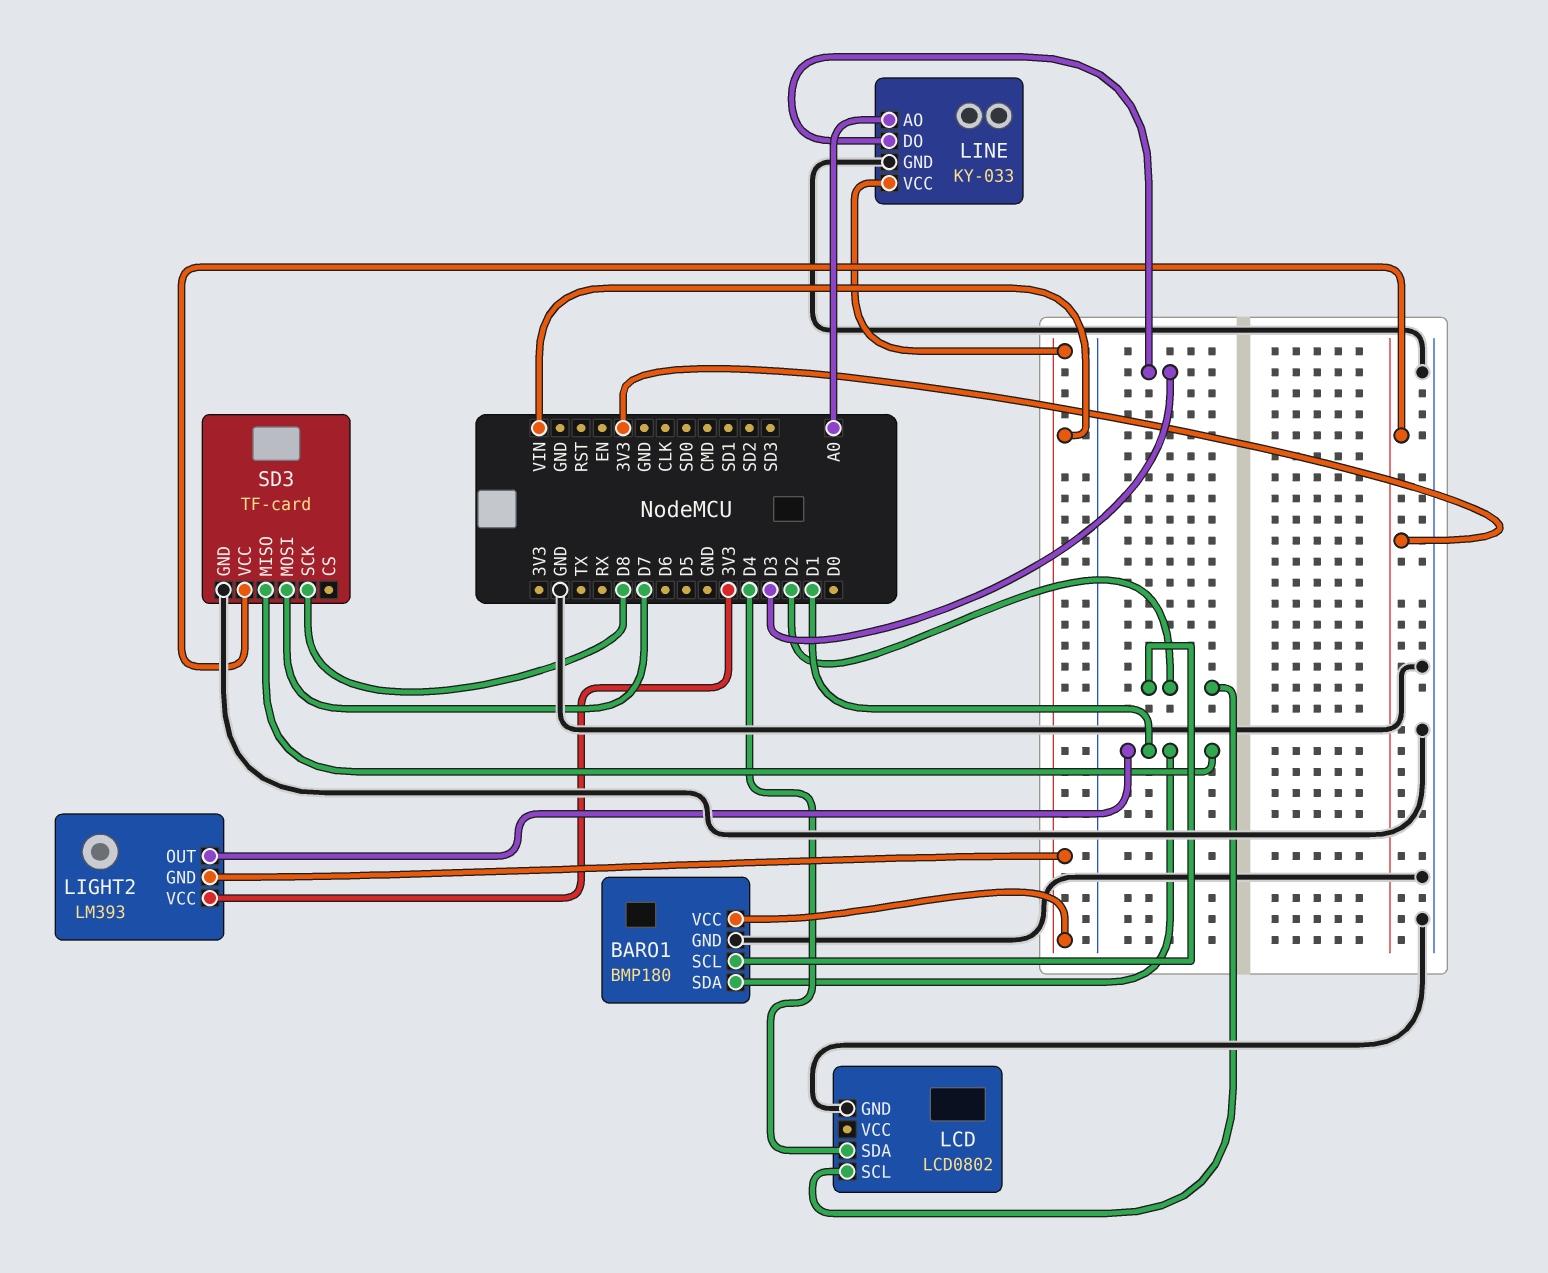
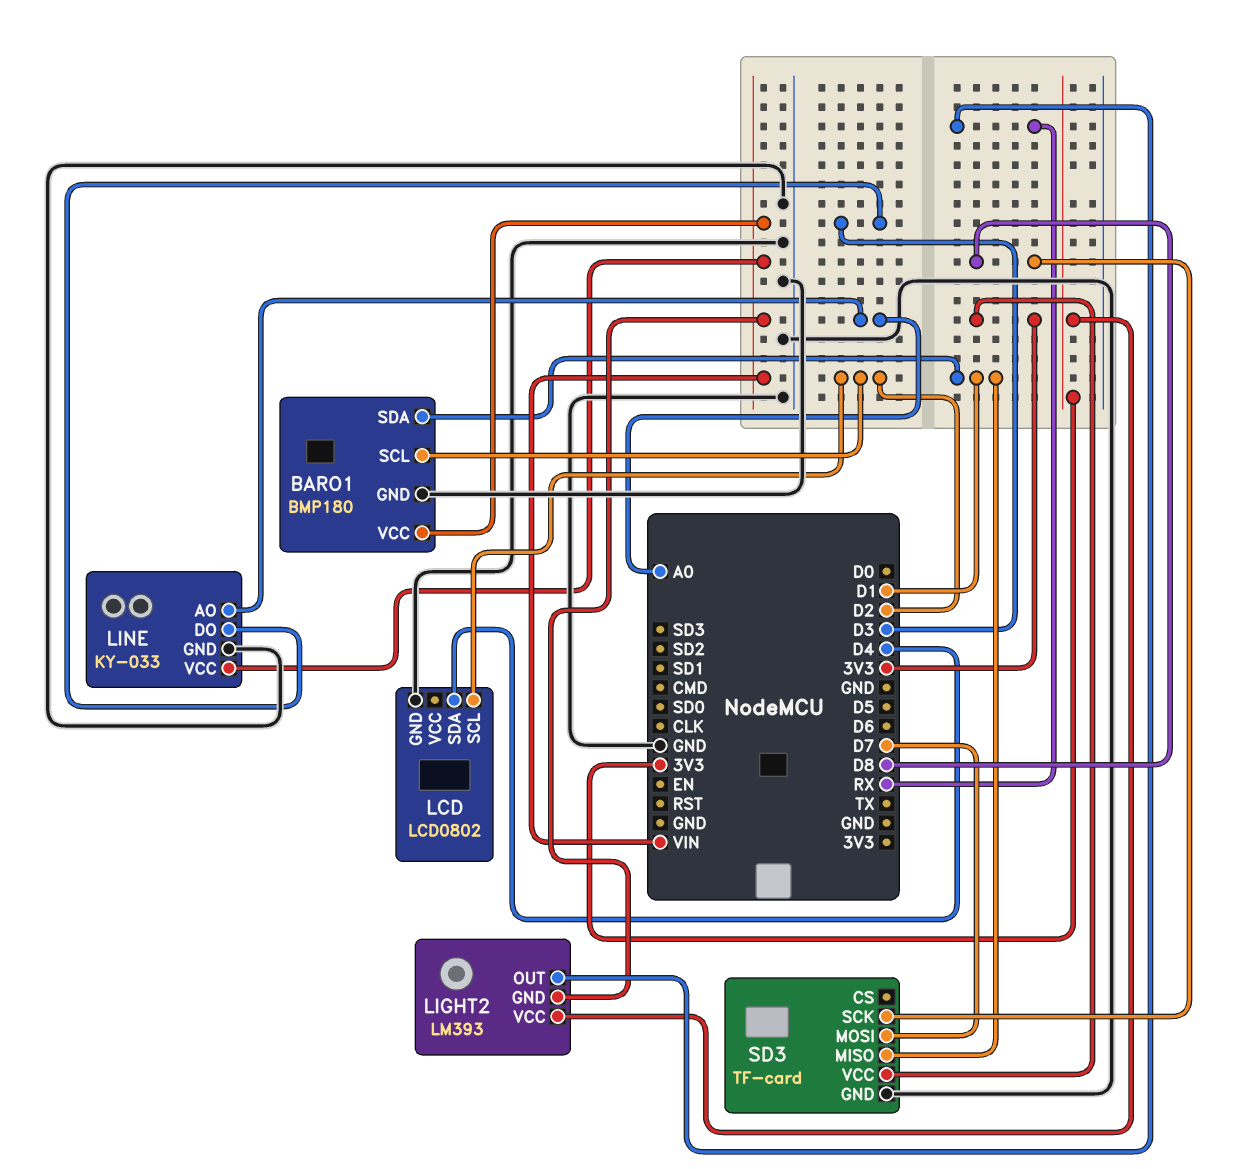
LIGHT2 pin OUT: D1 -> RX

